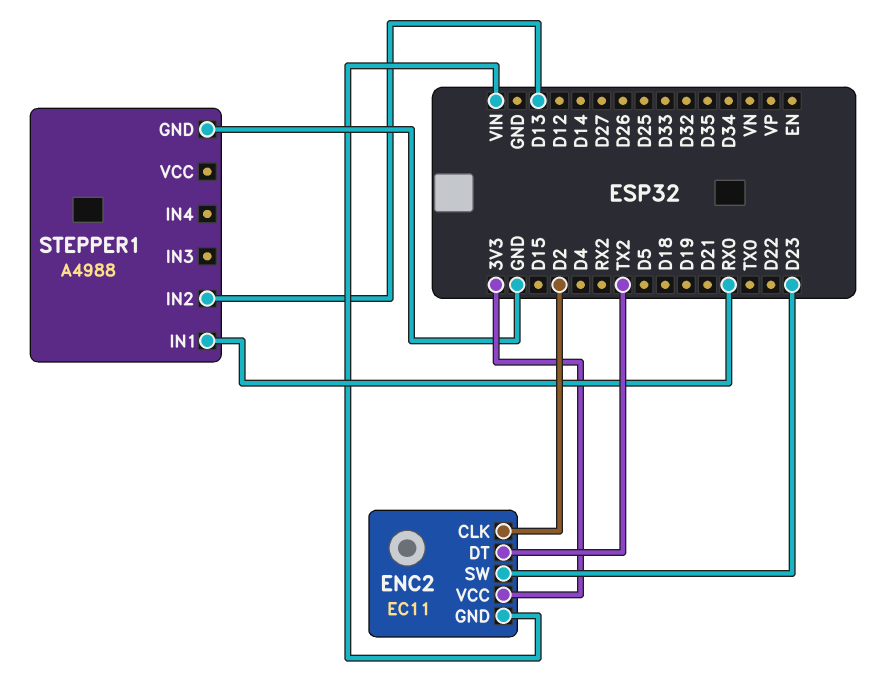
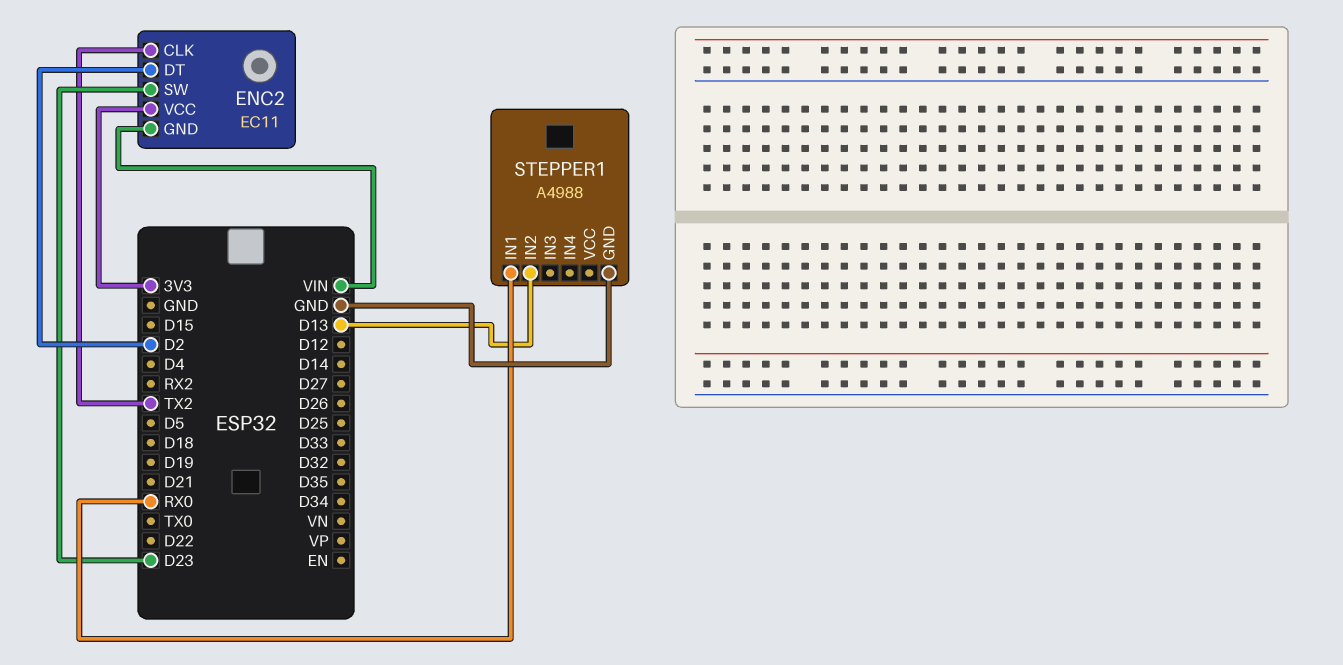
ENC2 pin CLK: D2 -> TX2
ENC2 pin DT: TX2 -> D2

